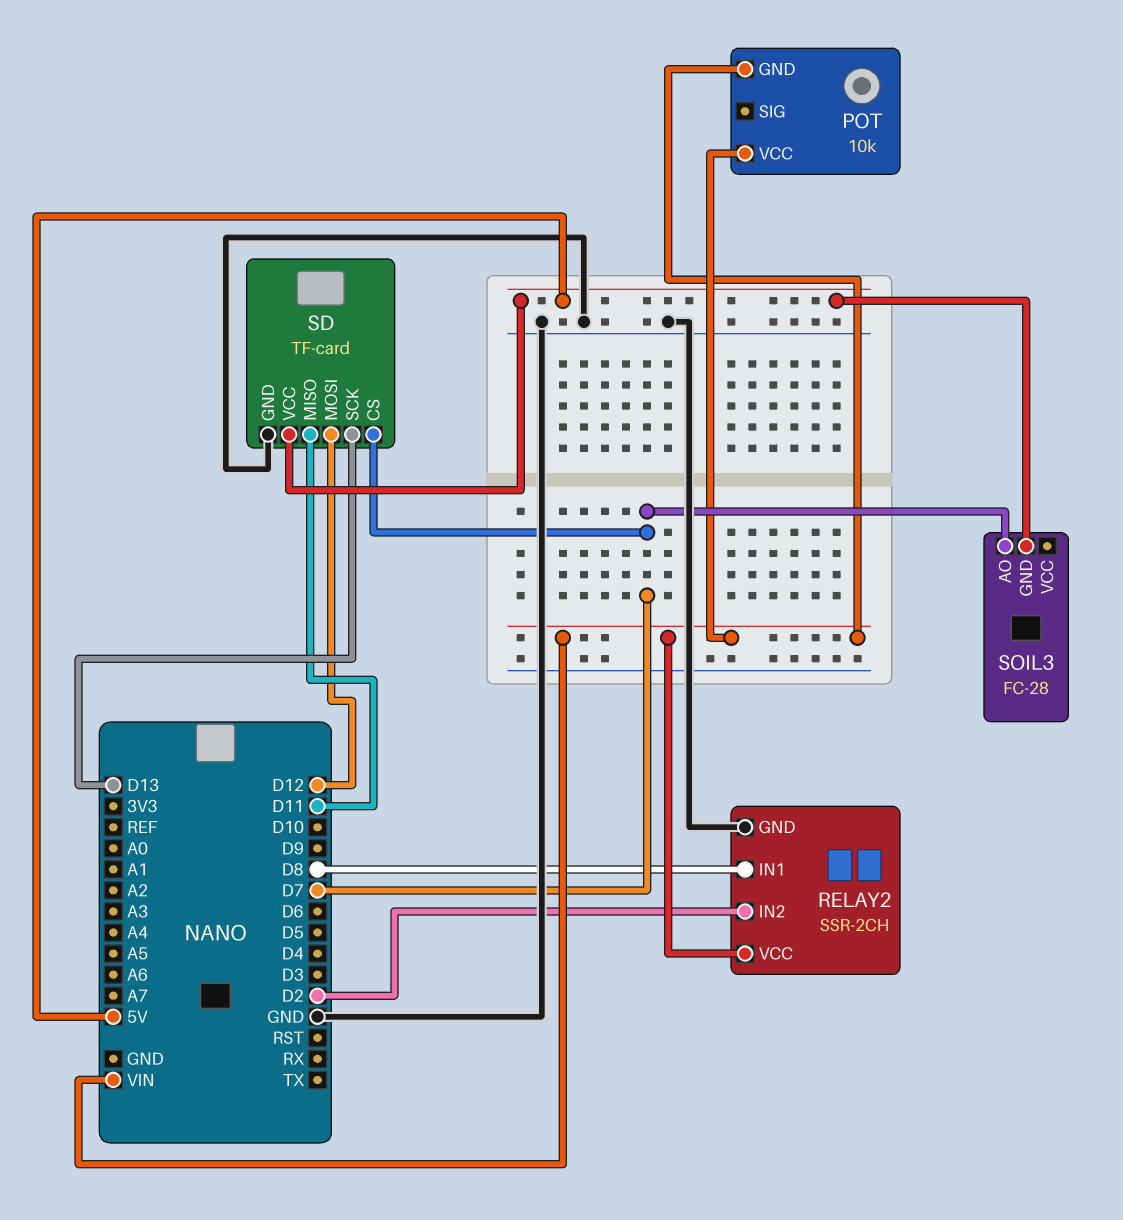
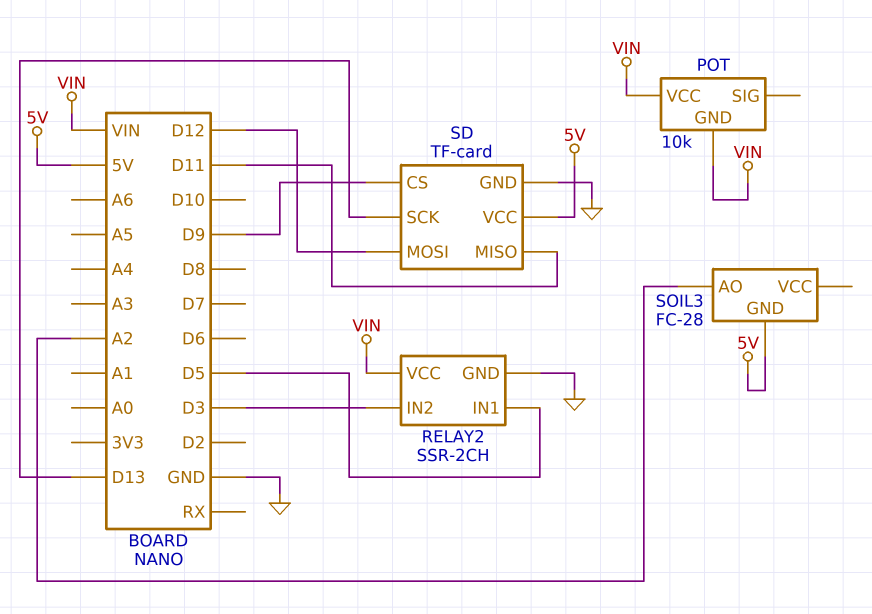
RELAY2 pin IN1: D8 -> D5
RELAY2 pin IN2: D2 -> D3
SD pin CS: D7 -> D9
SOIL3 pin AO: D7 -> A2

